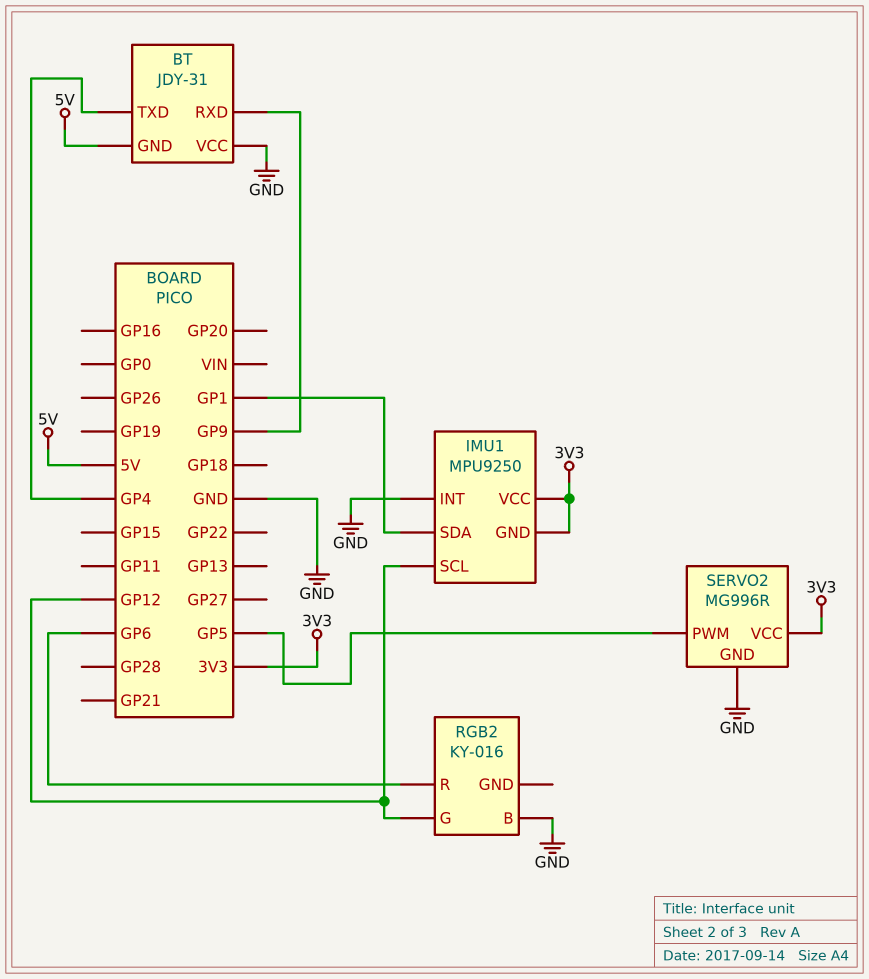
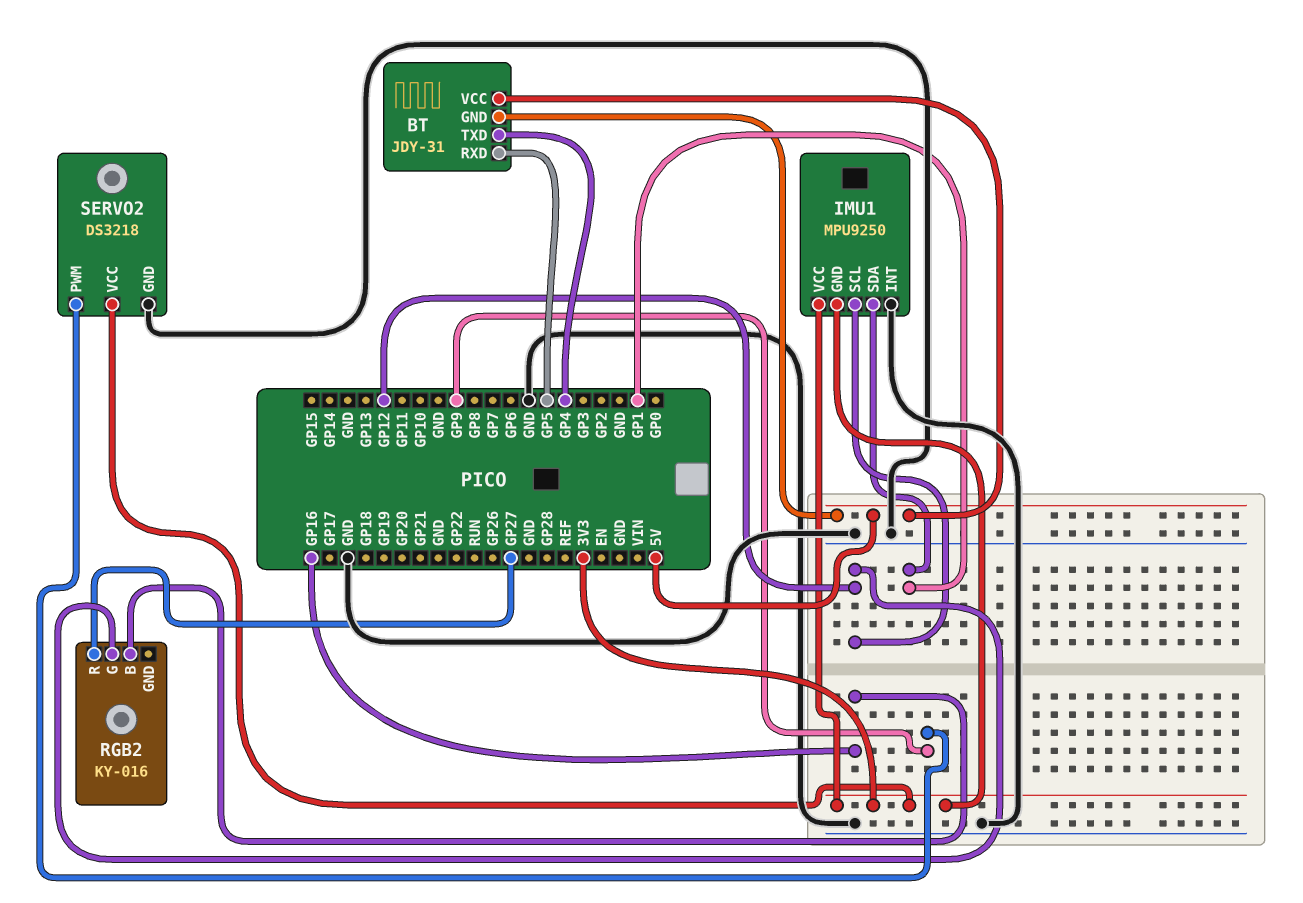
BT pin RXD: GP9 -> GP5
BT pin VCC: GND -> 5V
RGB2 pin B: GND -> GP16
RGB2 pin R: GP6 -> GP27
SERVO2: MG996R -> DS3218
SERVO2 pin PWM: GP5 -> GP9

